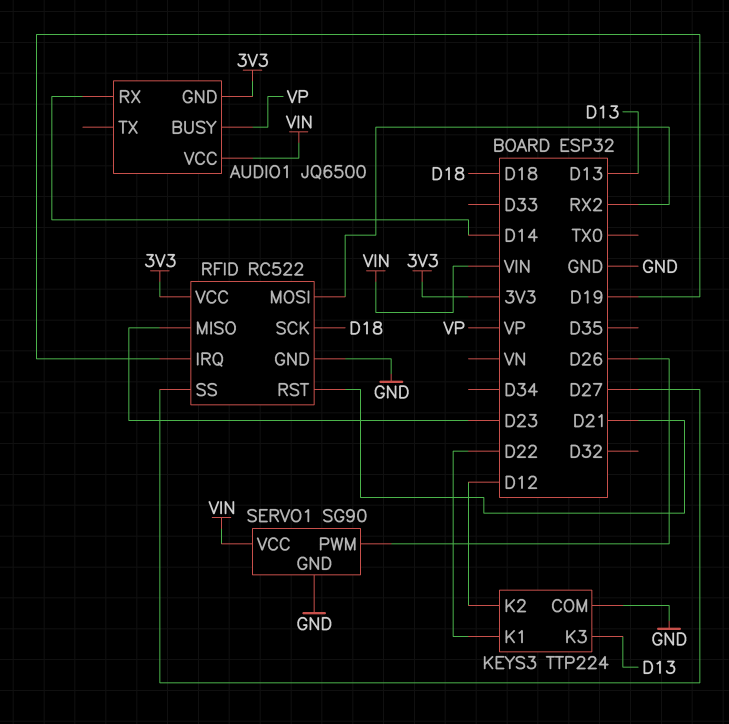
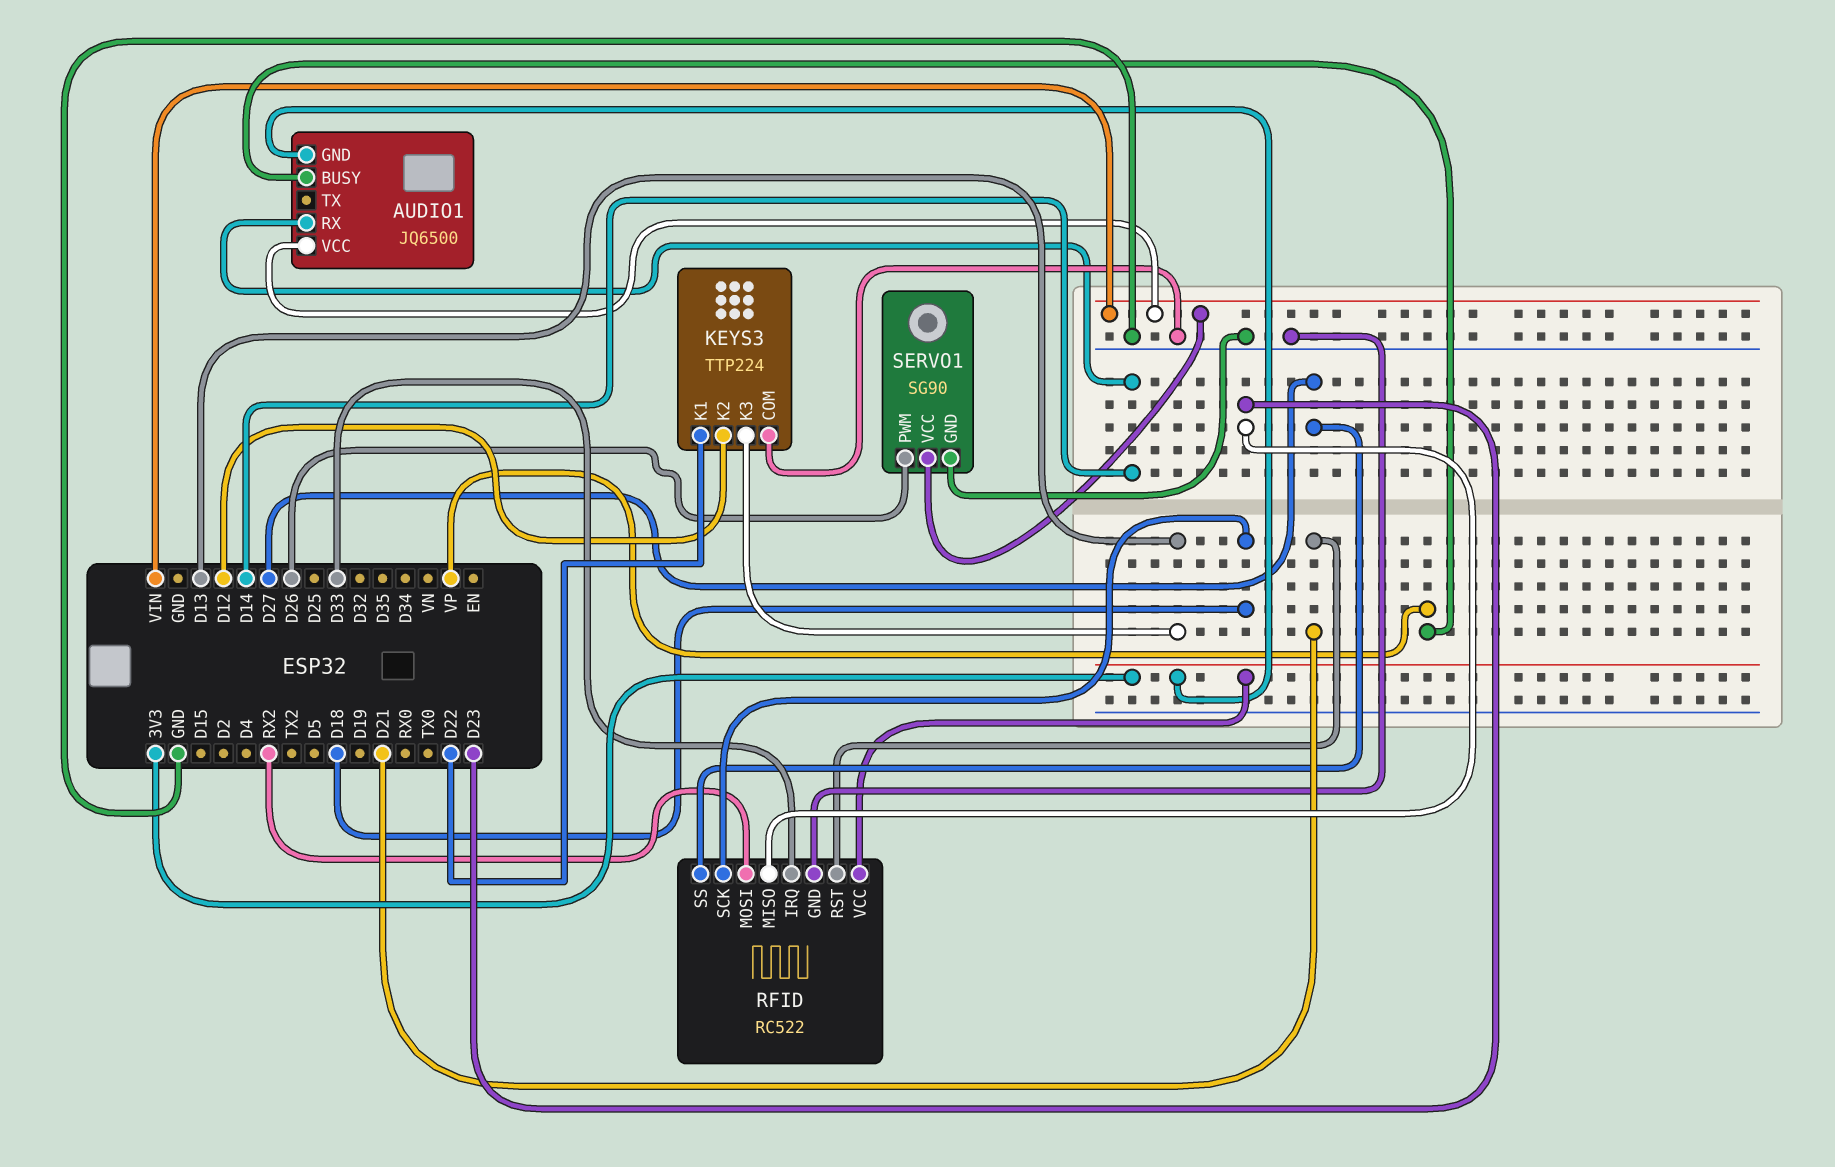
RFID pin IRQ: D19 -> D33

